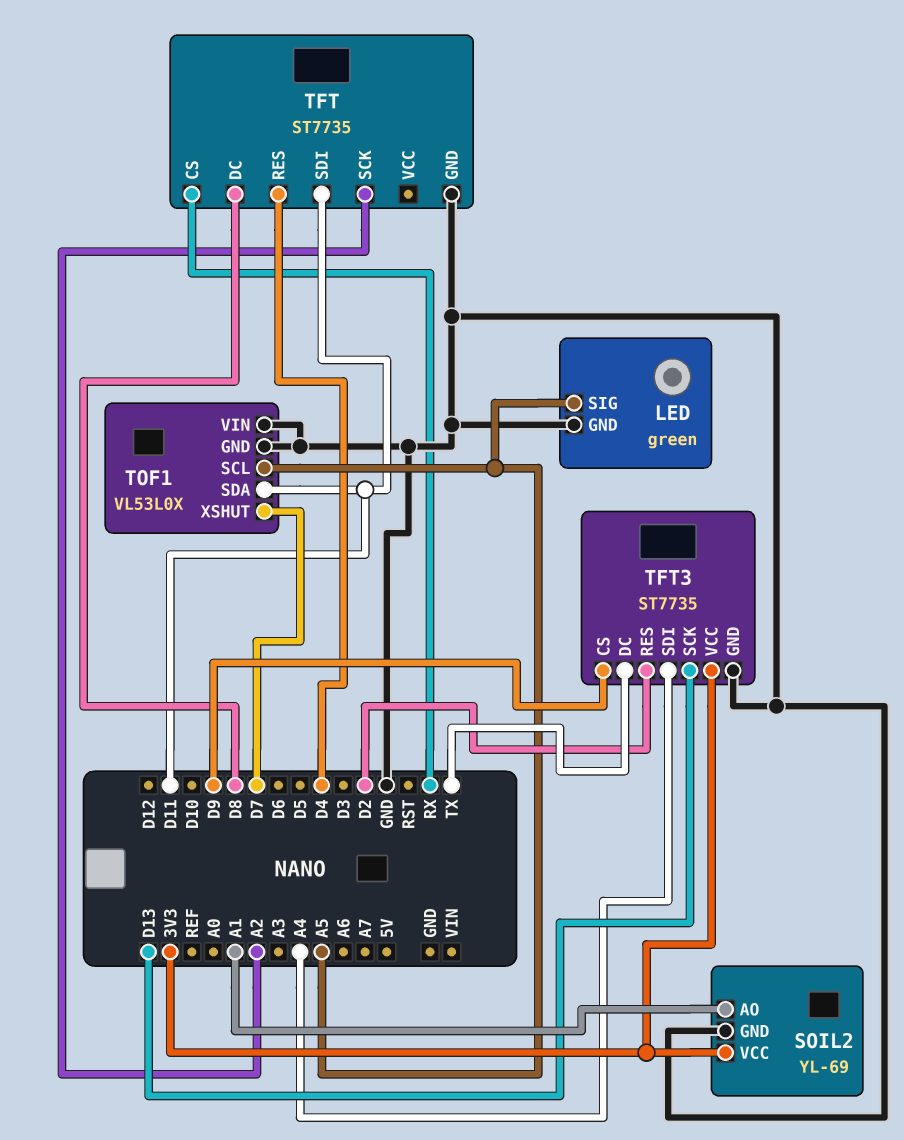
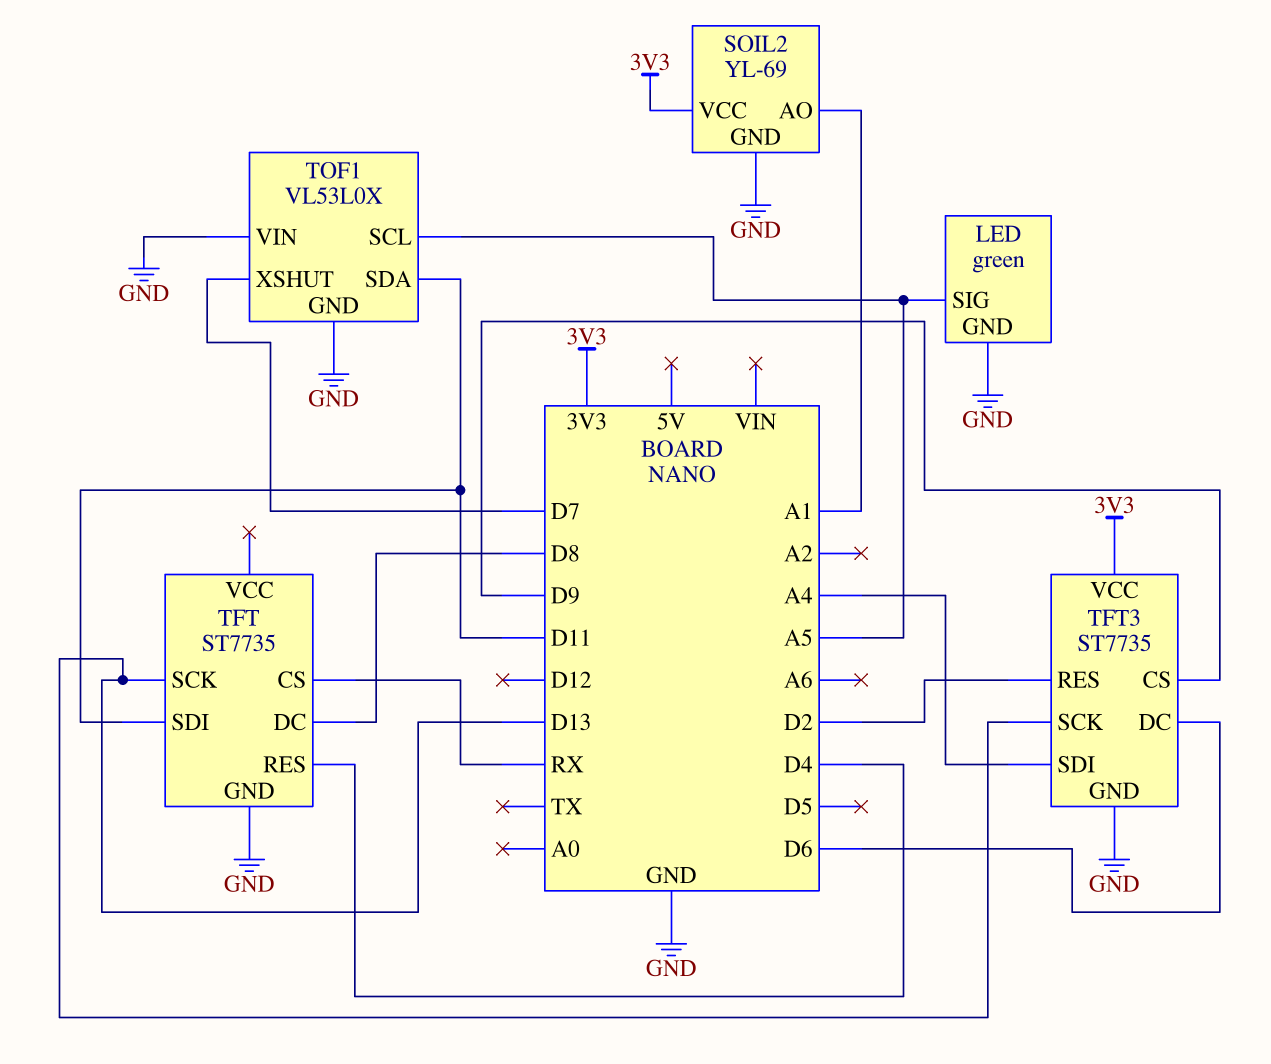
TFT pin SCK: A2 -> D13
TFT3 pin DC: TX -> D6

